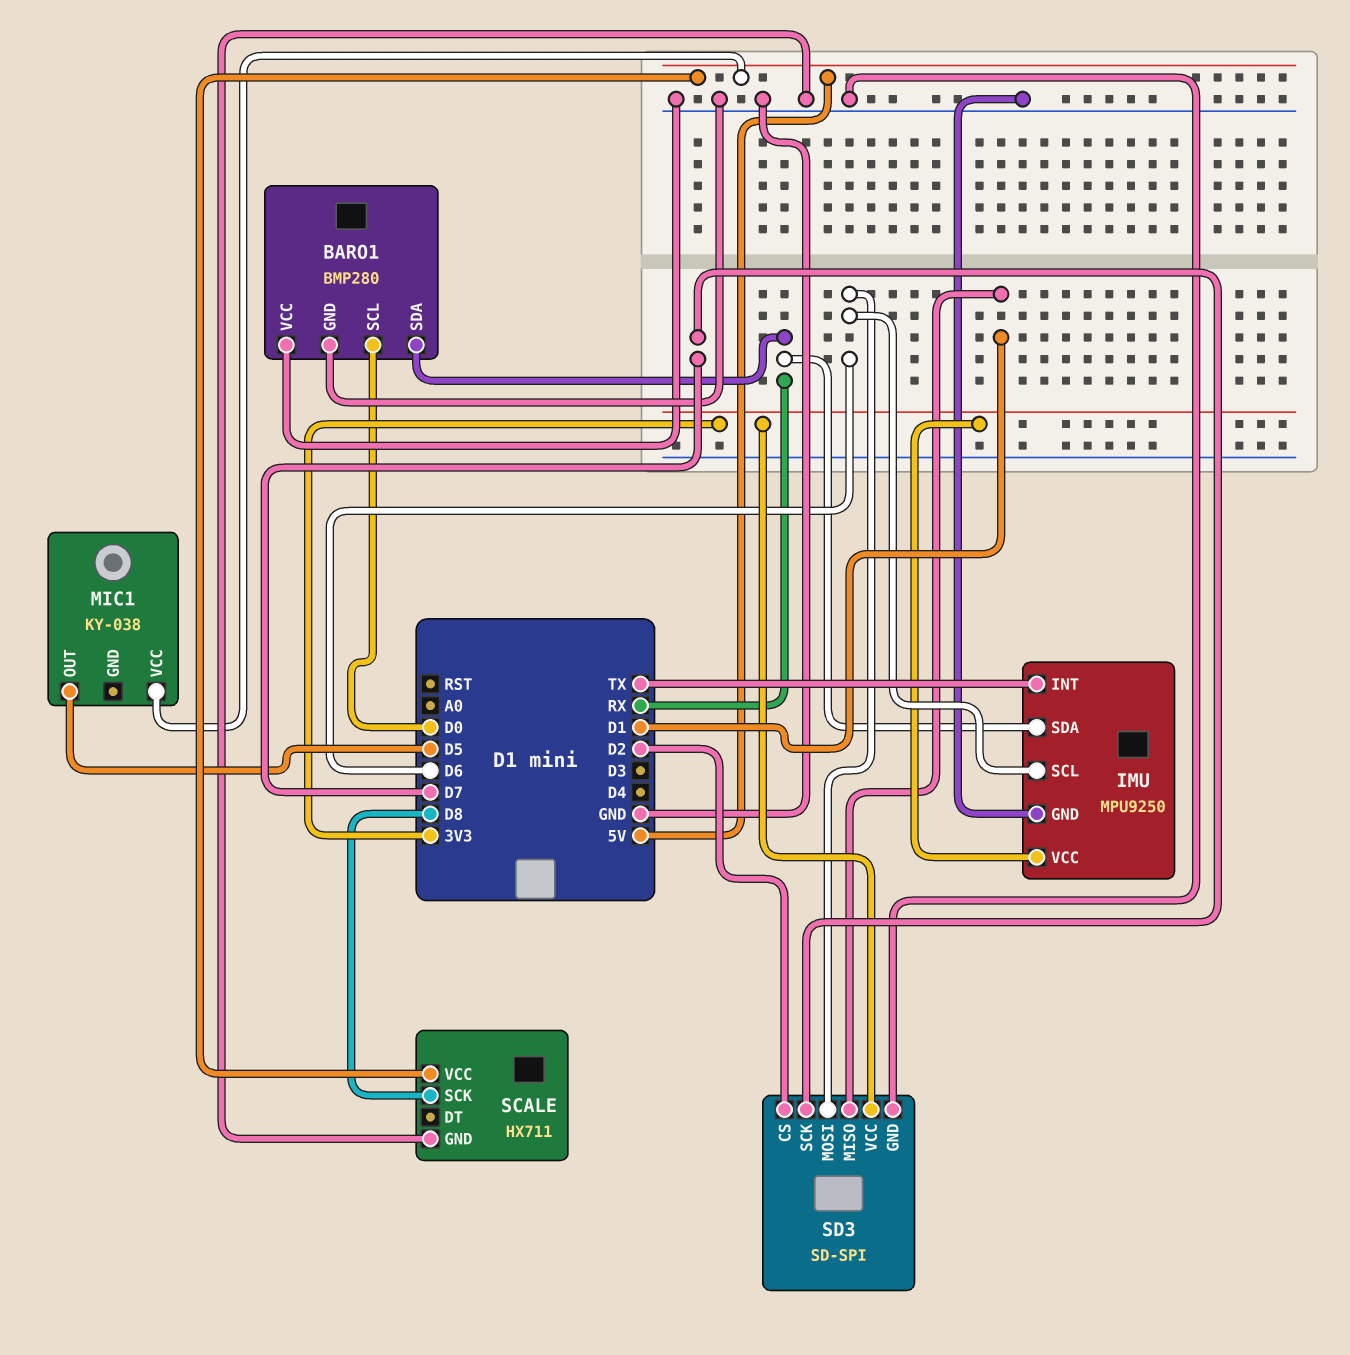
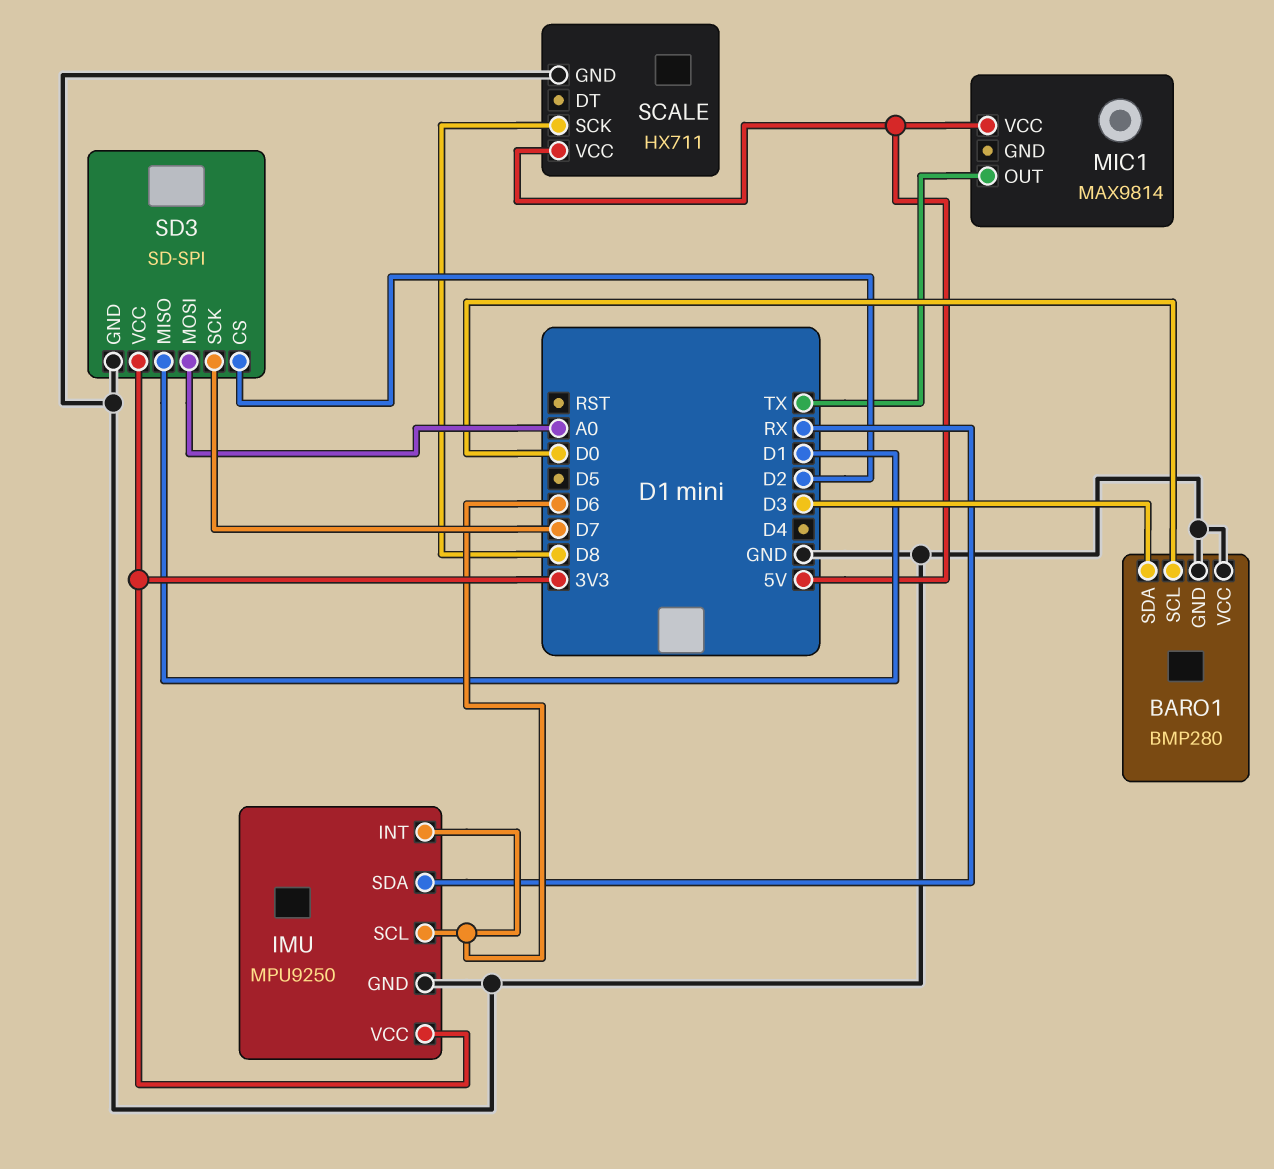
BARO1 pin SDA: RX -> D3
IMU pin INT: TX -> D6
MIC1: KY-038 -> MAX9814
MIC1 pin OUT: D5 -> TX
SD3 pin MOSI: D6 -> A0

